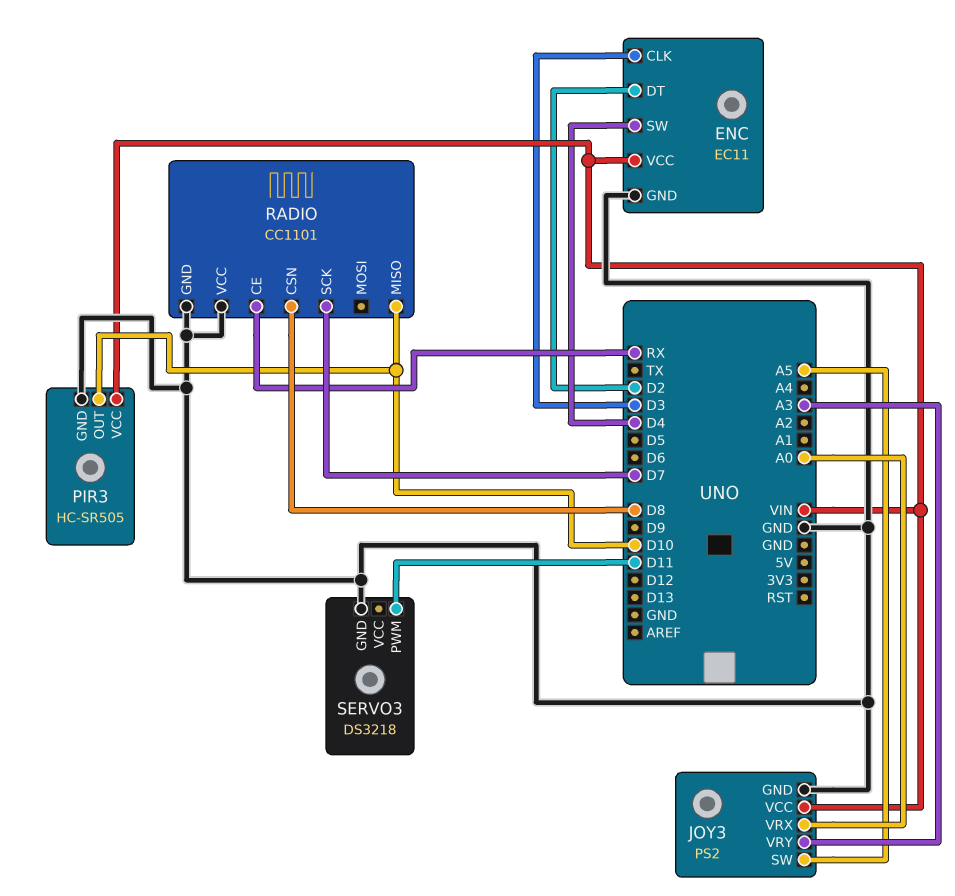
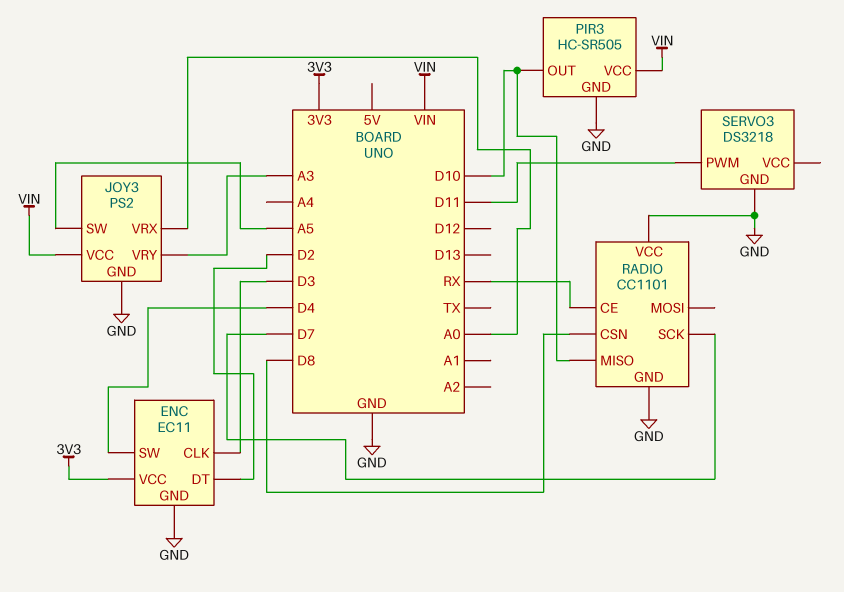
ENC pin VCC: VIN -> 3V3

